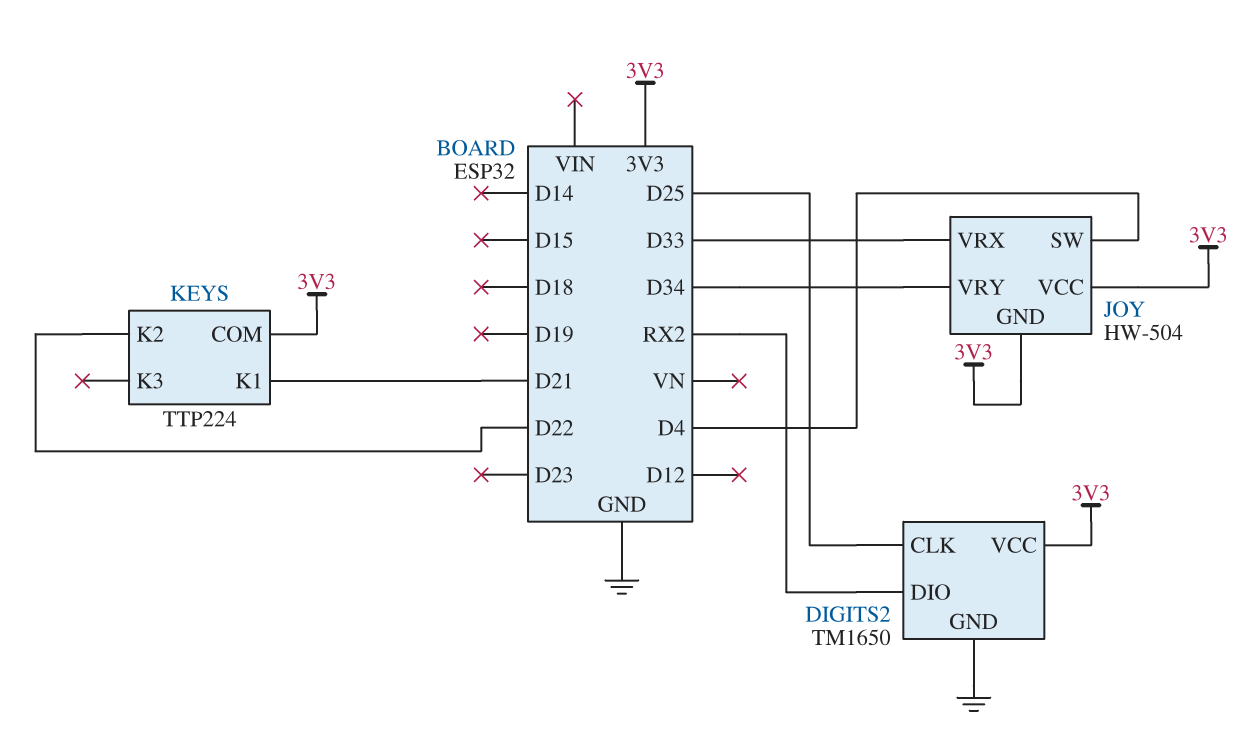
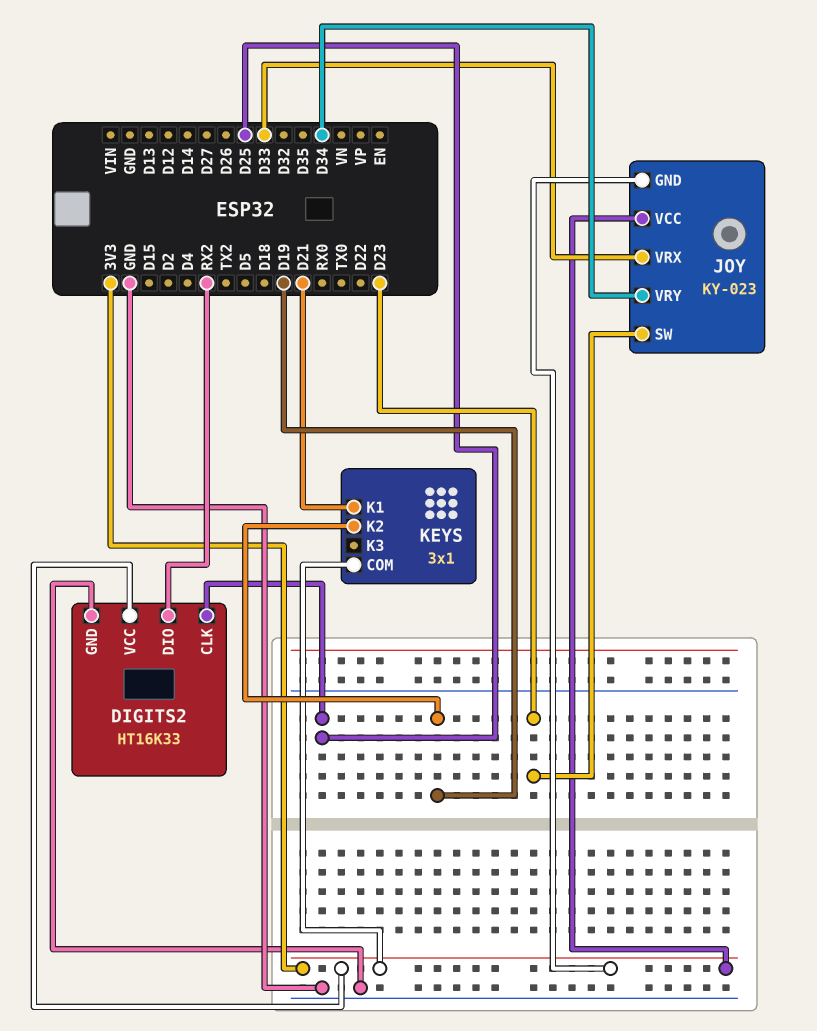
DIGITS2: TM1650 -> HT16K33
JOY: HW-504 -> KY-023
JOY pin SW: D4 -> D23
KEYS: TTP224 -> 3x1
KEYS pin K2: D22 -> D19

